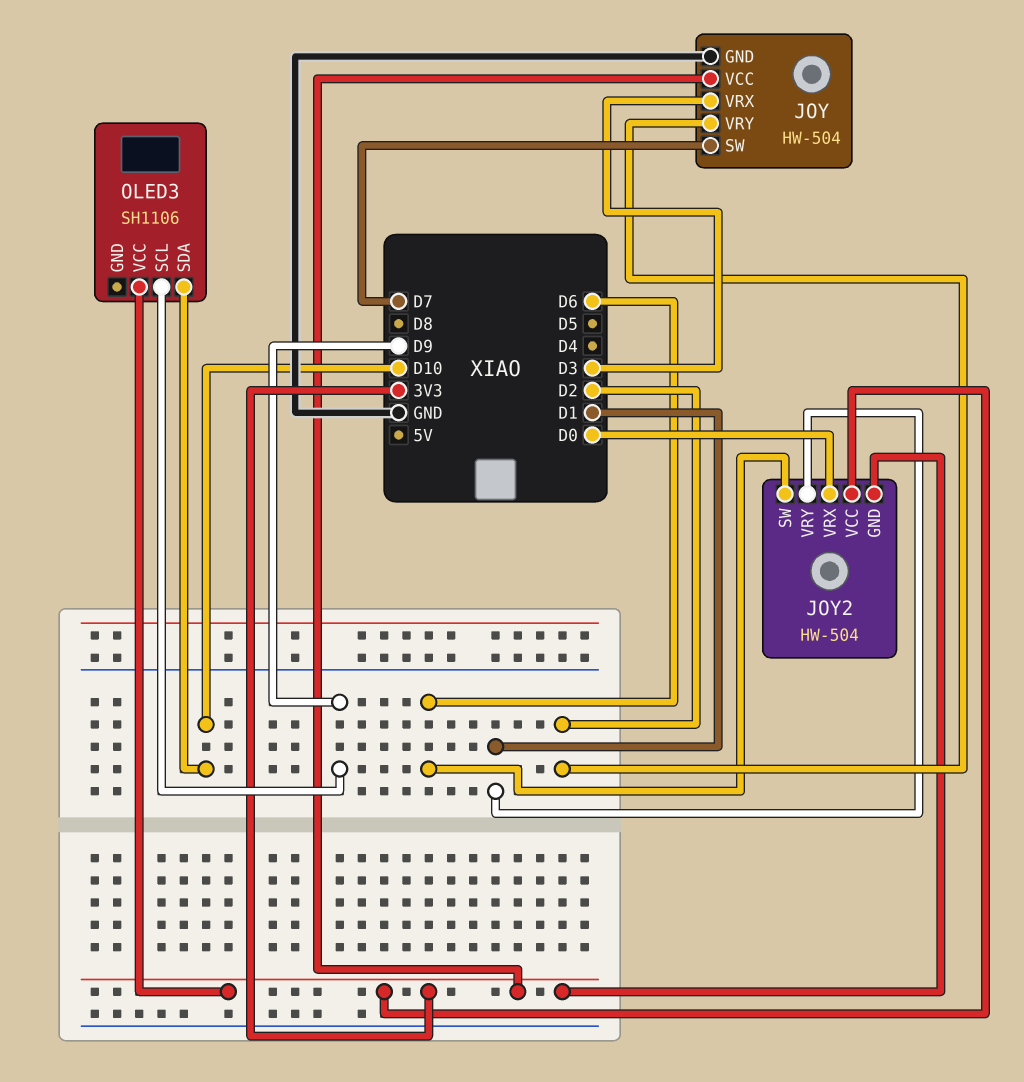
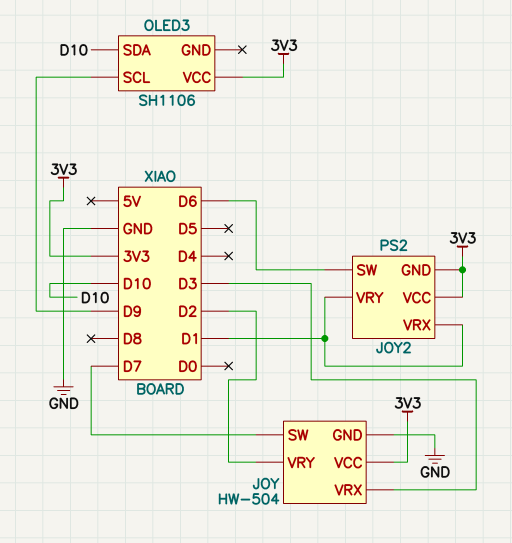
JOY2: HW-504 -> PS2
JOY2 pin VRX: D0 -> D1

